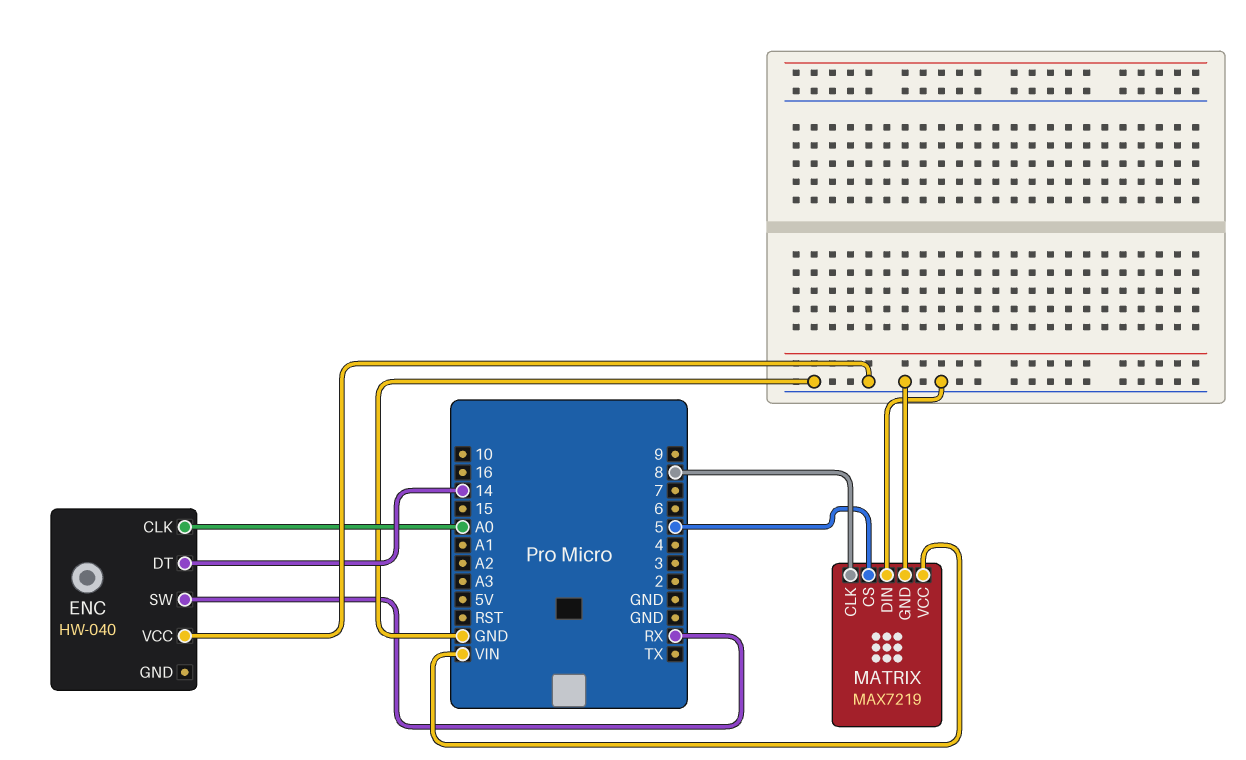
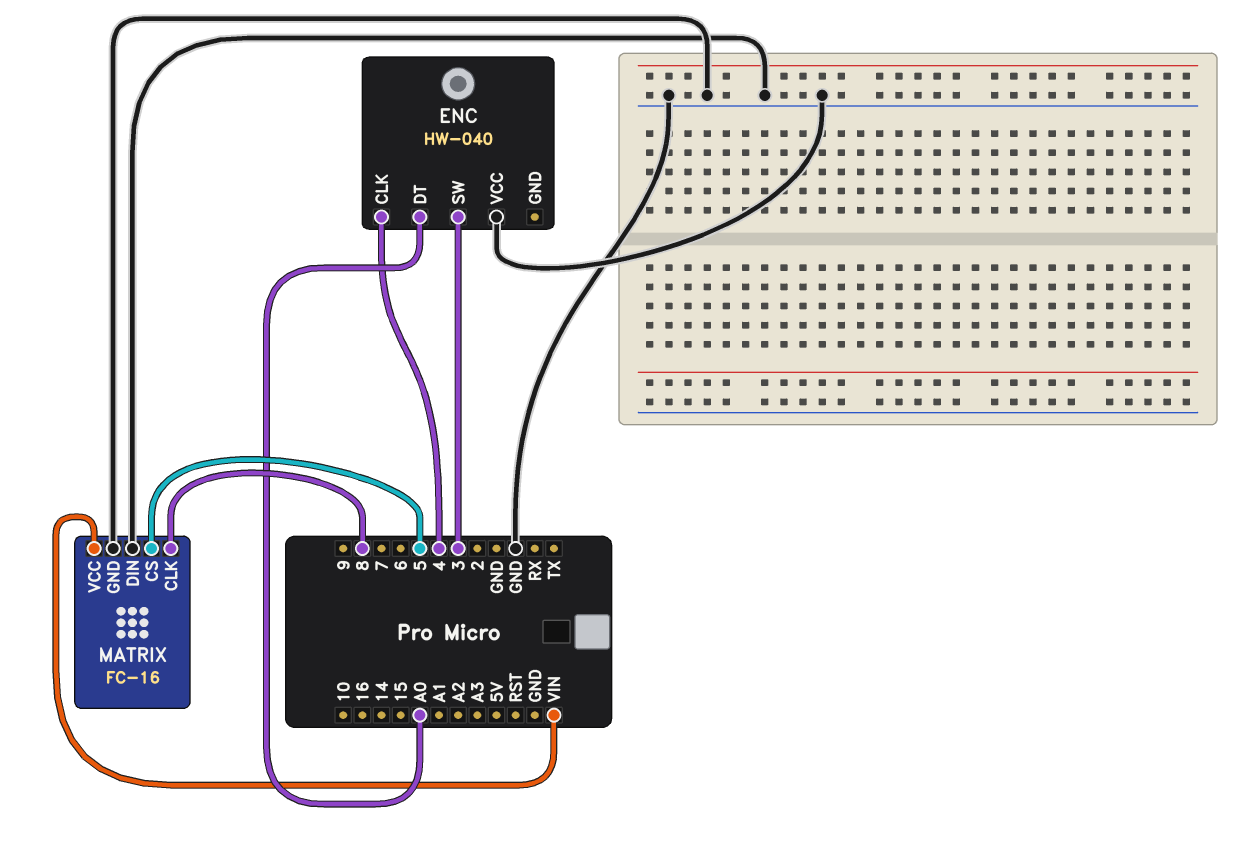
ENC pin CLK: A0 -> 4
ENC pin DT: 14 -> A0
ENC pin SW: RX -> 3
MATRIX: MAX7219 -> FC-16

